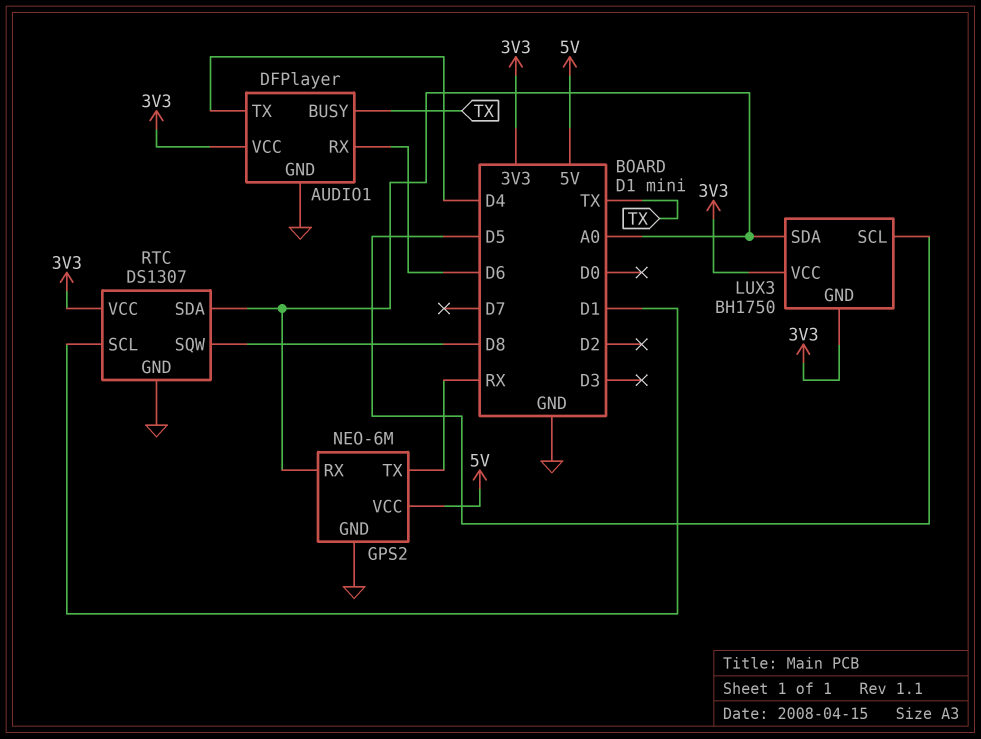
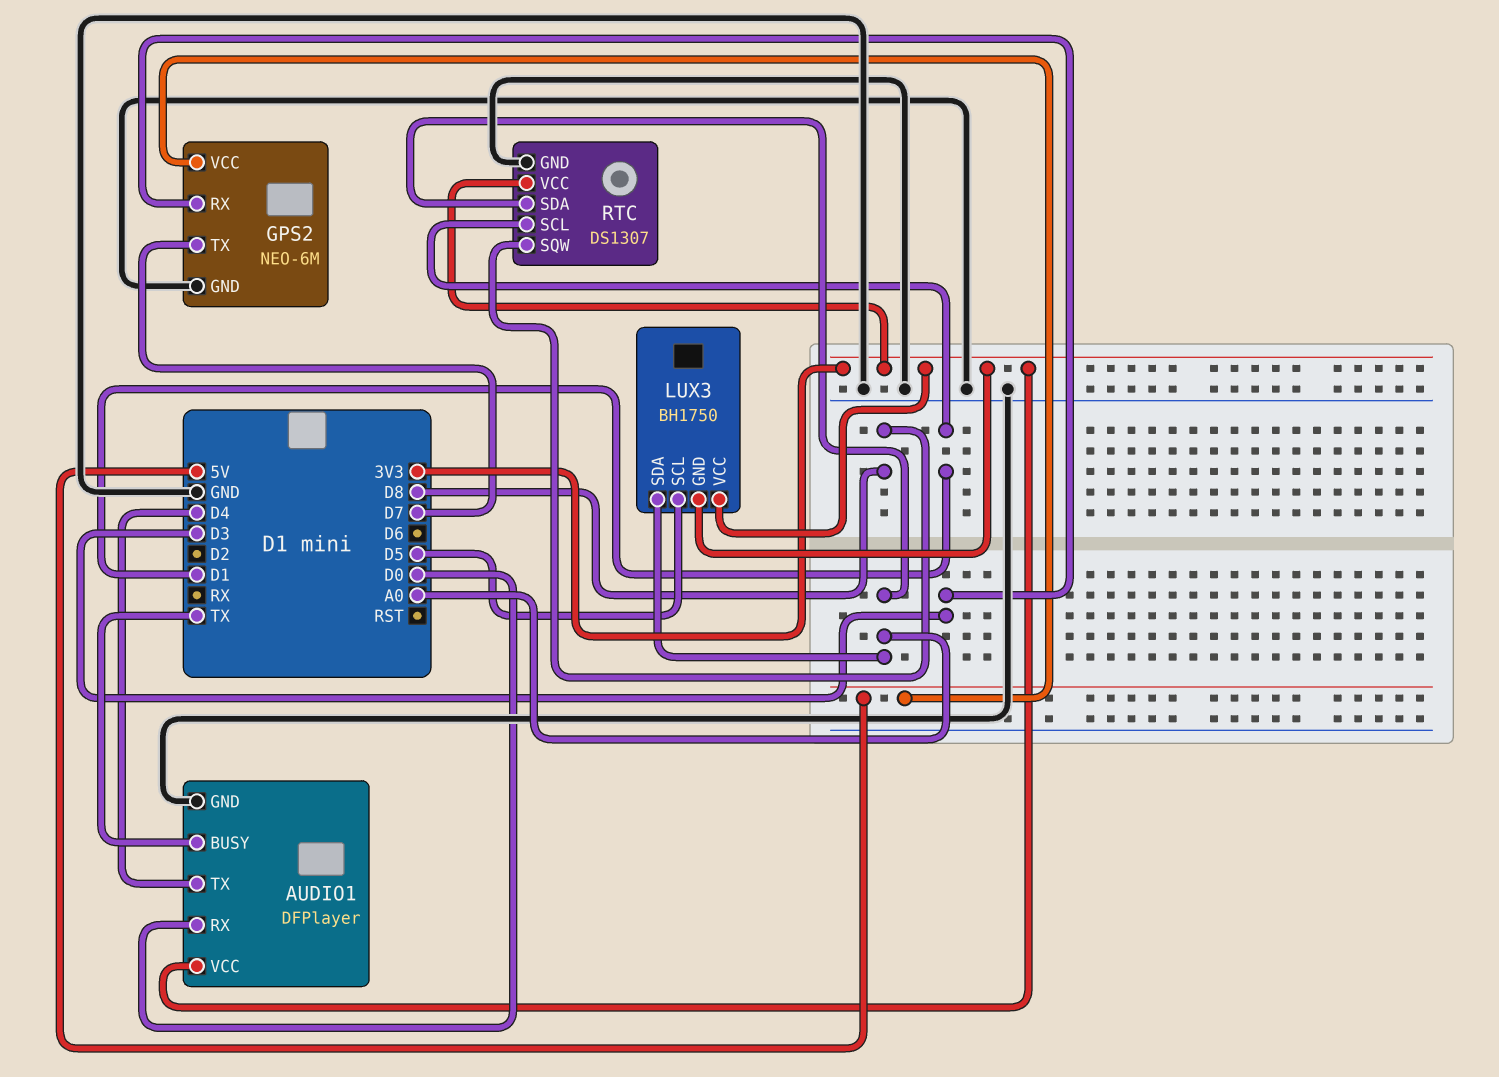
AUDIO1 pin RX: D6 -> D0
GPS2 pin RX: A0 -> D3
GPS2 pin TX: RX -> D7

